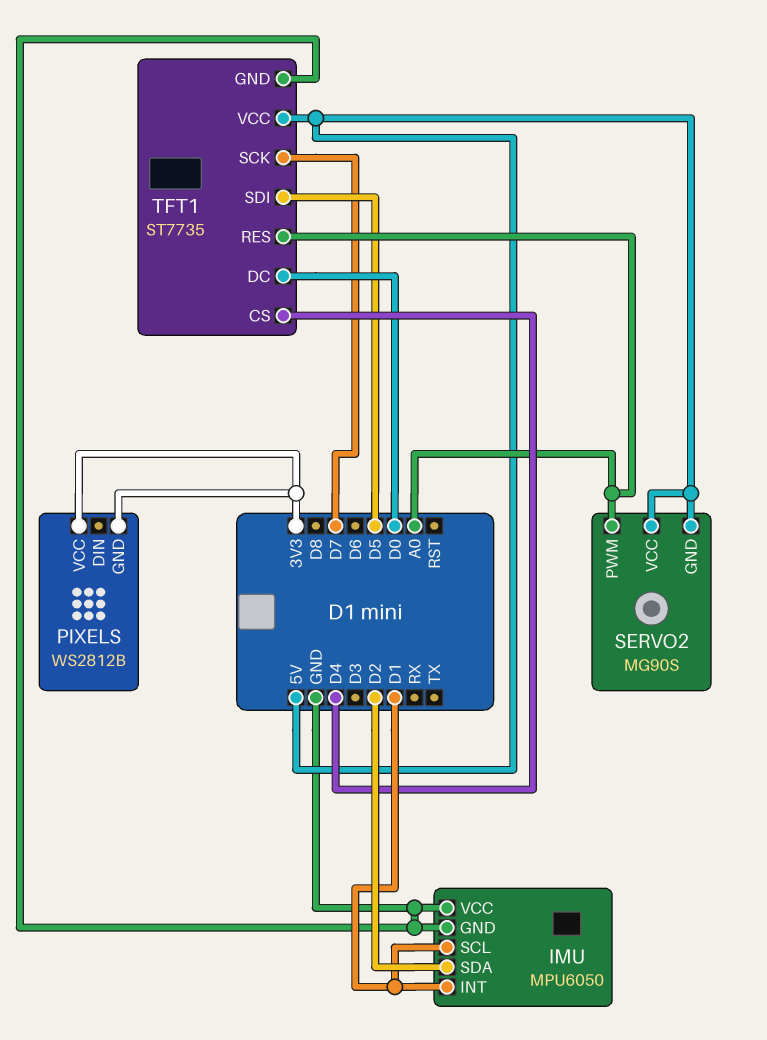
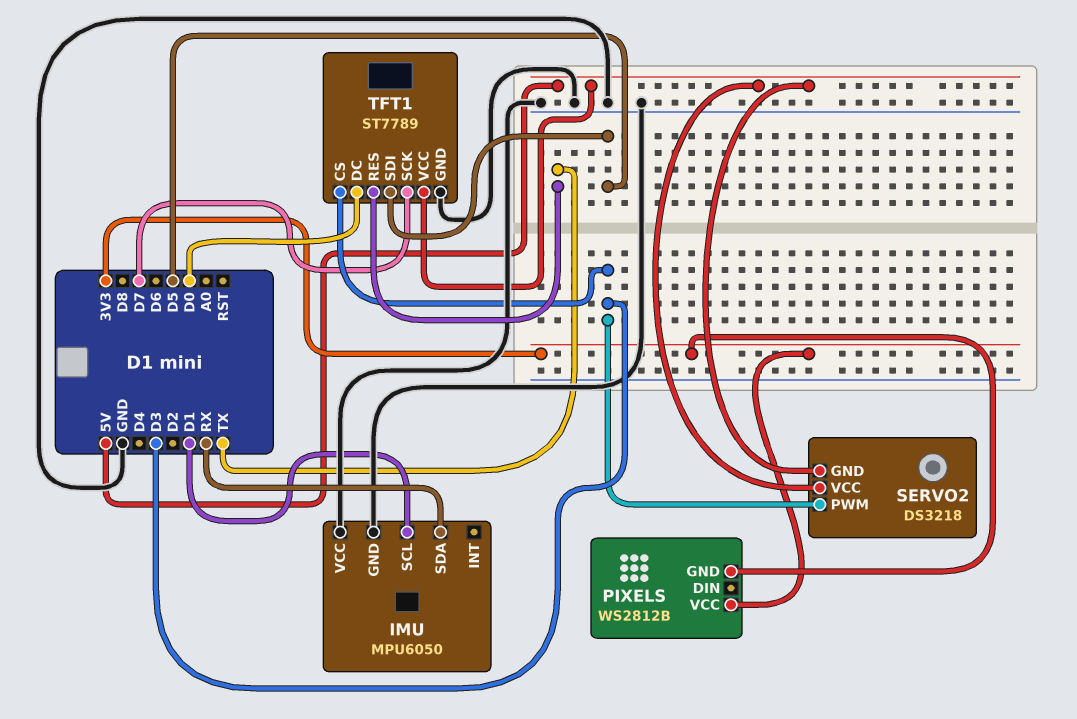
IMU pin INT: D1 -> none
IMU pin SDA: D2 -> RX
SERVO2: MG90S -> DS3218
SERVO2 pin PWM: A0 -> D3
TFT1: ST7735 -> ST7789
TFT1 pin CS: D4 -> D3
TFT1 pin RES: A0 -> TX

